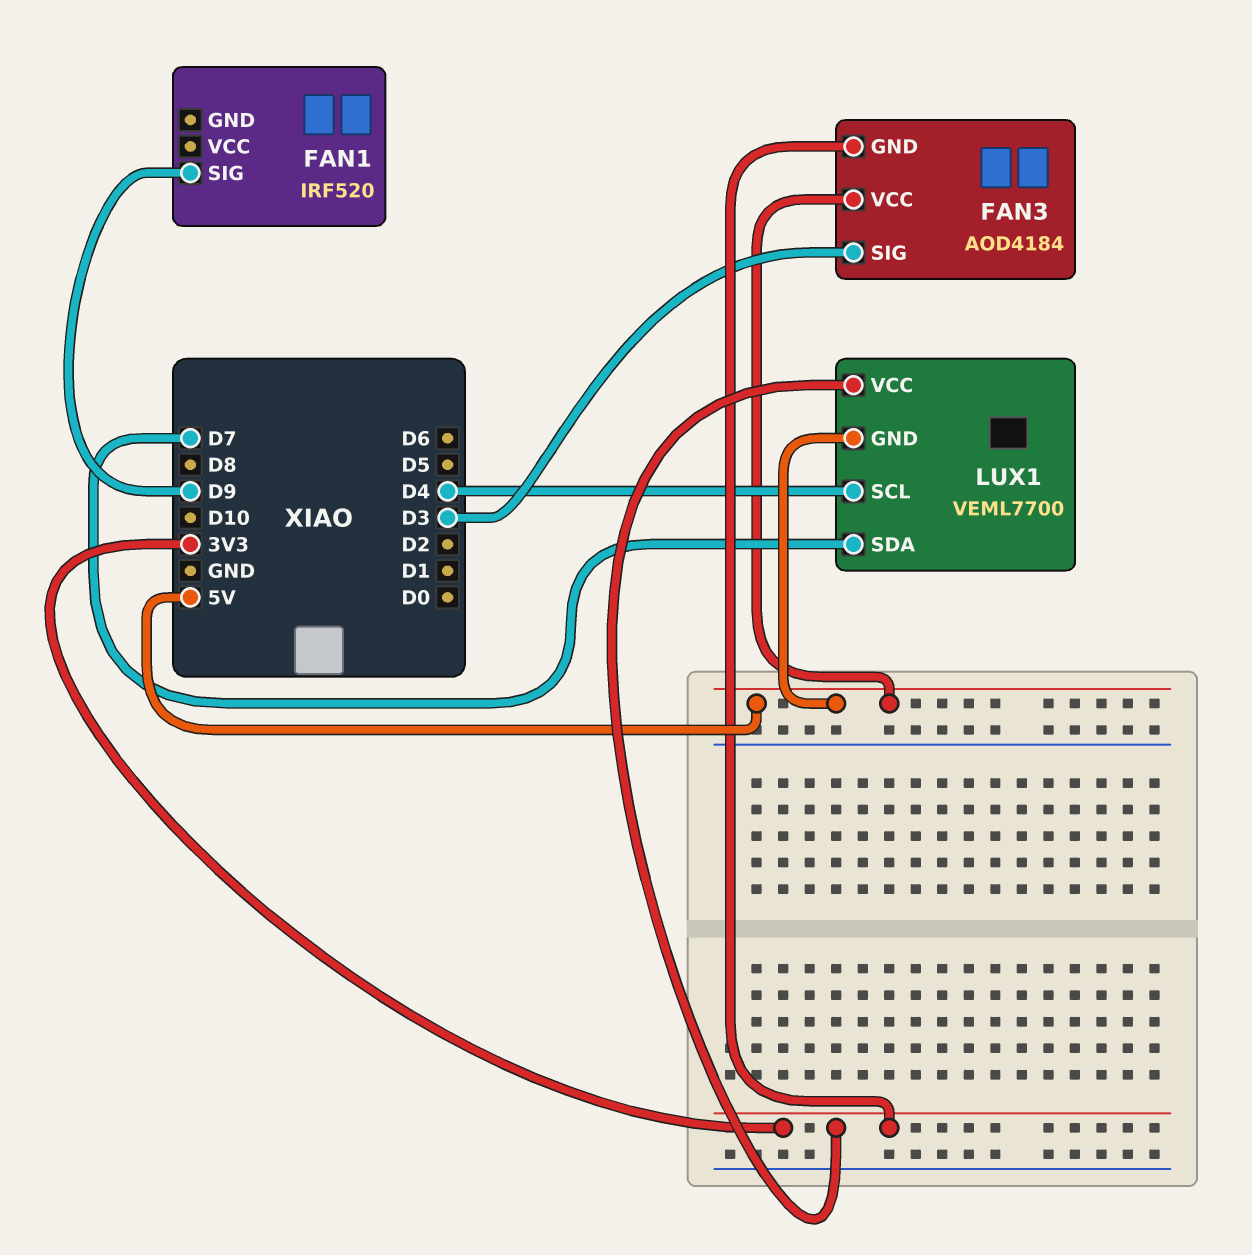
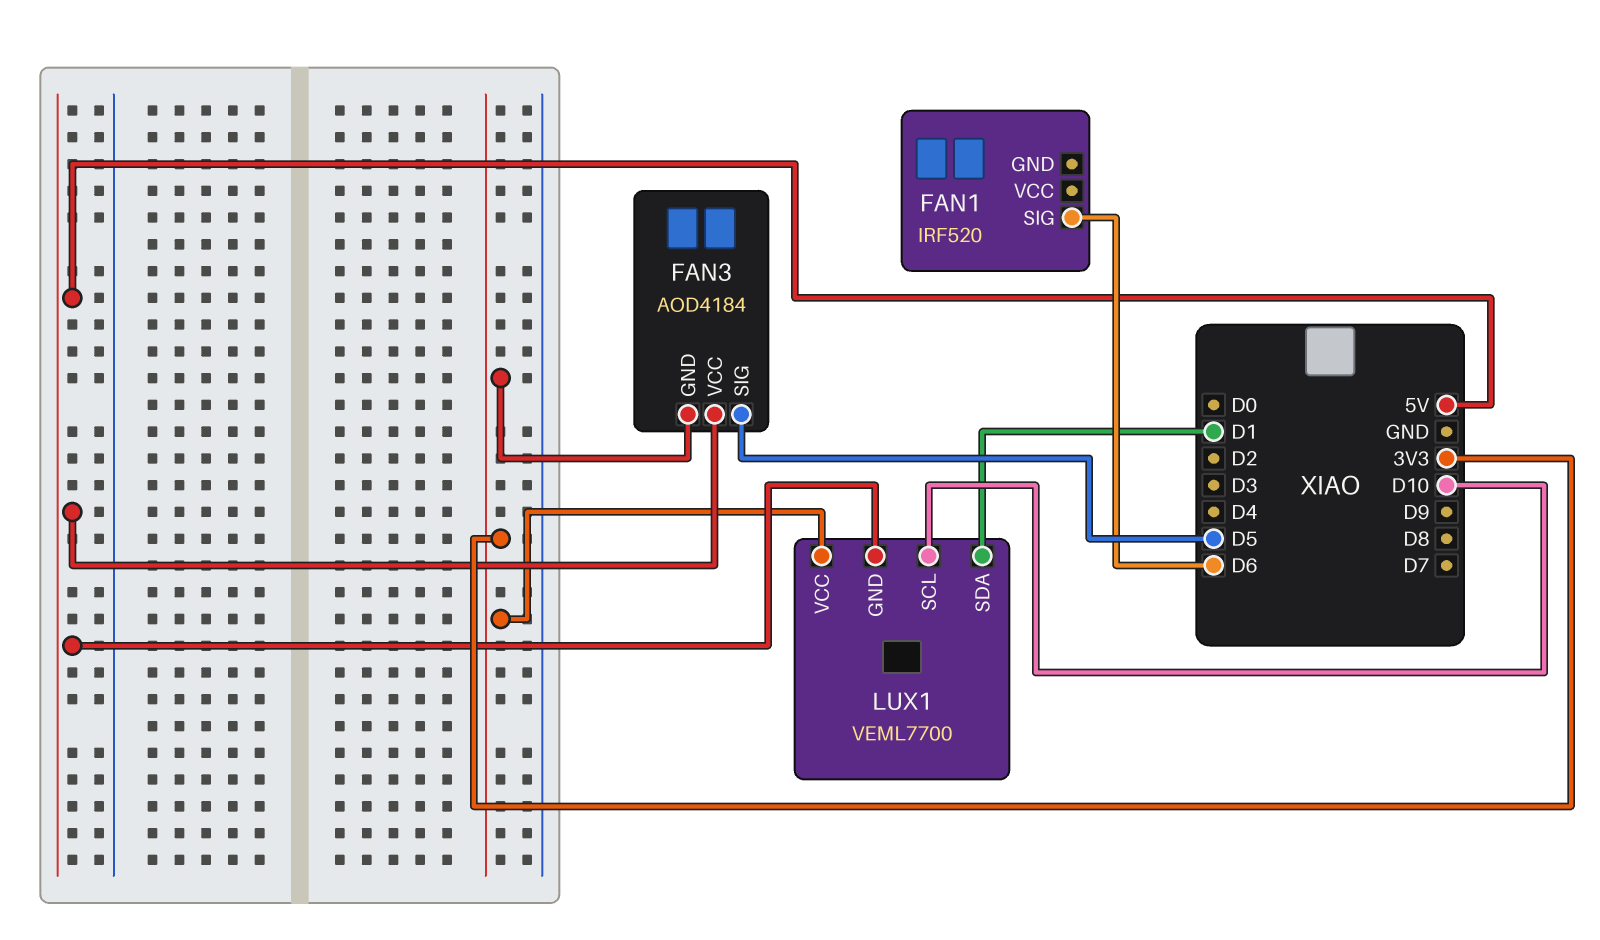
FAN1 pin SIG: D9 -> D6
FAN3 pin SIG: D3 -> D5
LUX1 pin SCL: D4 -> D10
LUX1 pin SDA: D7 -> D1

